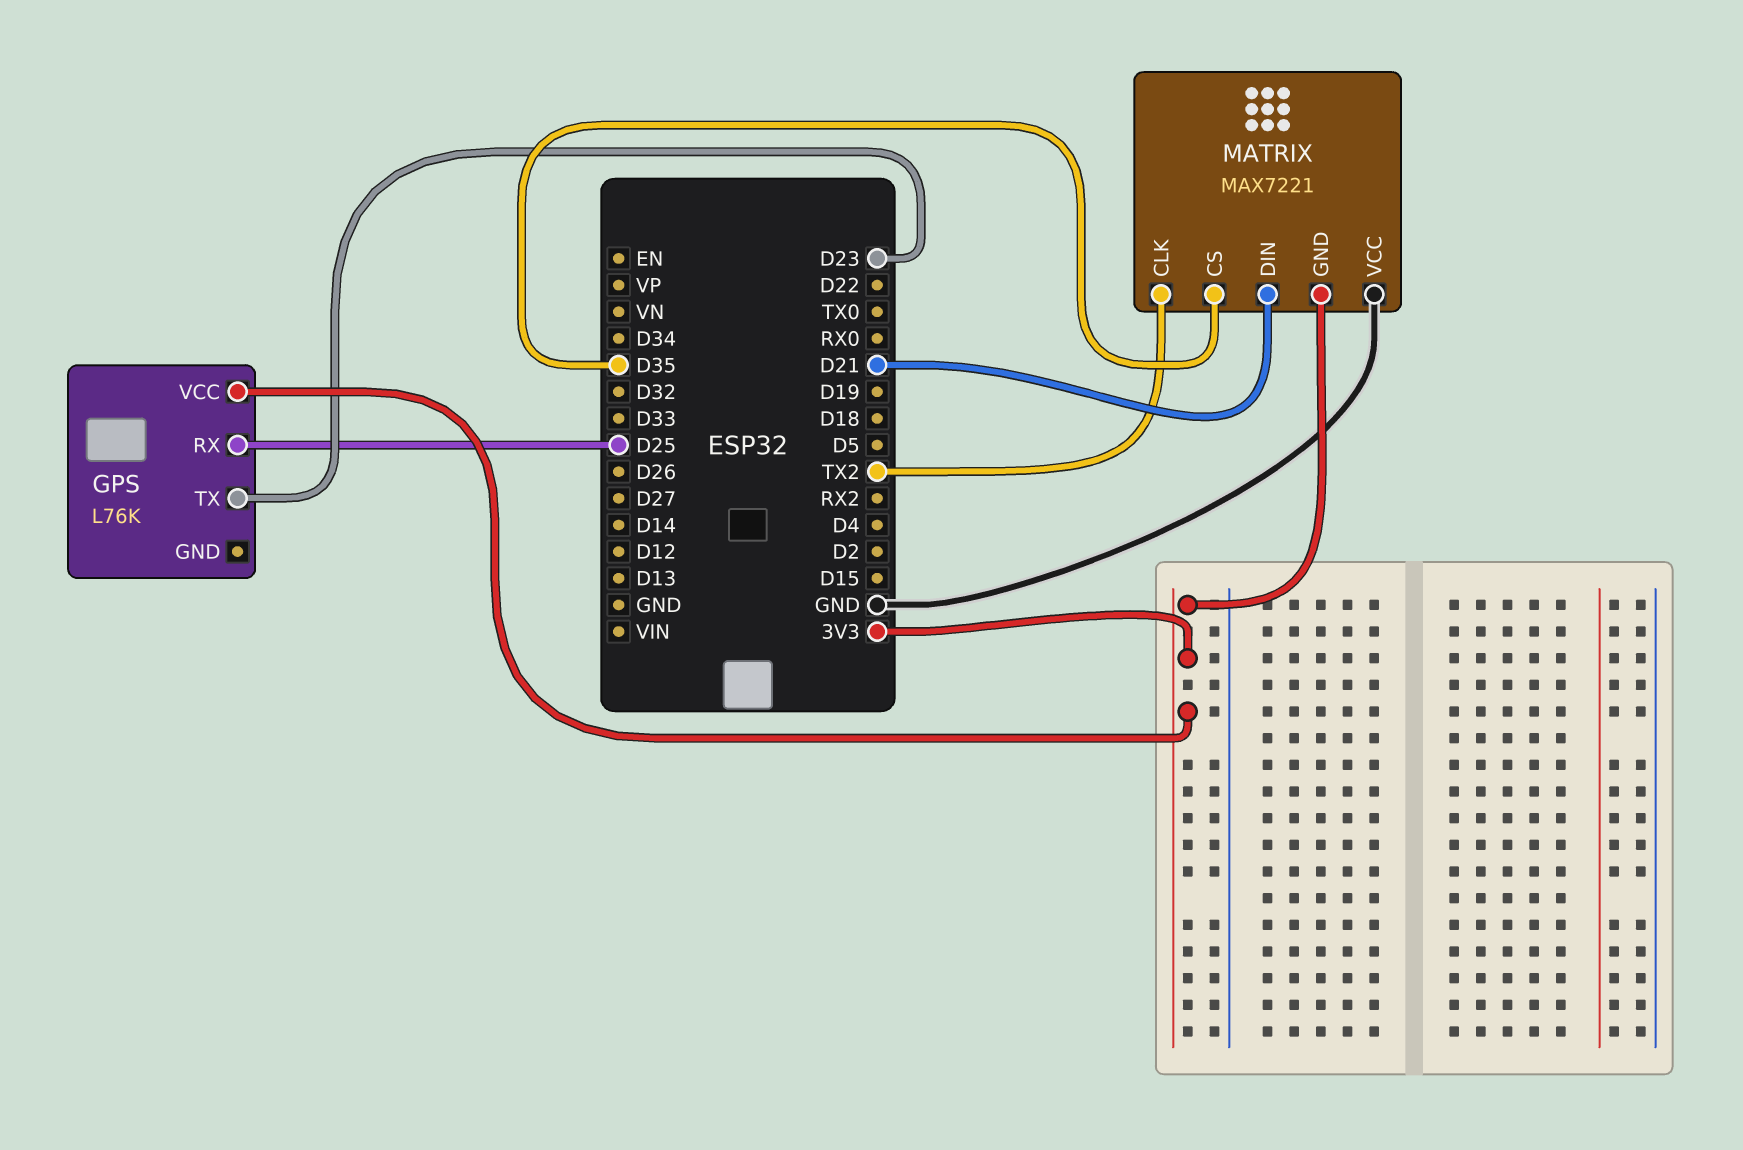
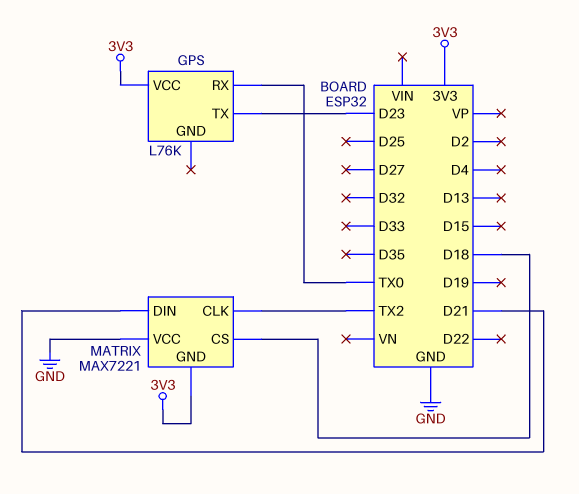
GPS pin RX: D25 -> TX0
MATRIX pin CS: D35 -> D18

